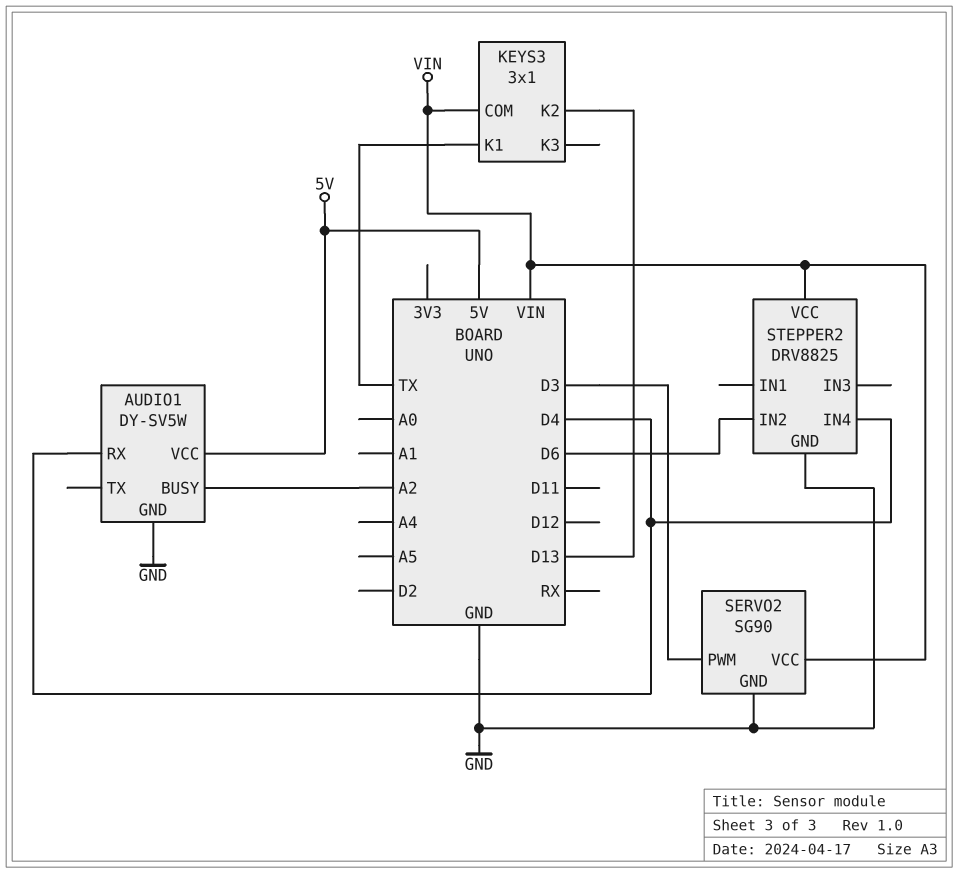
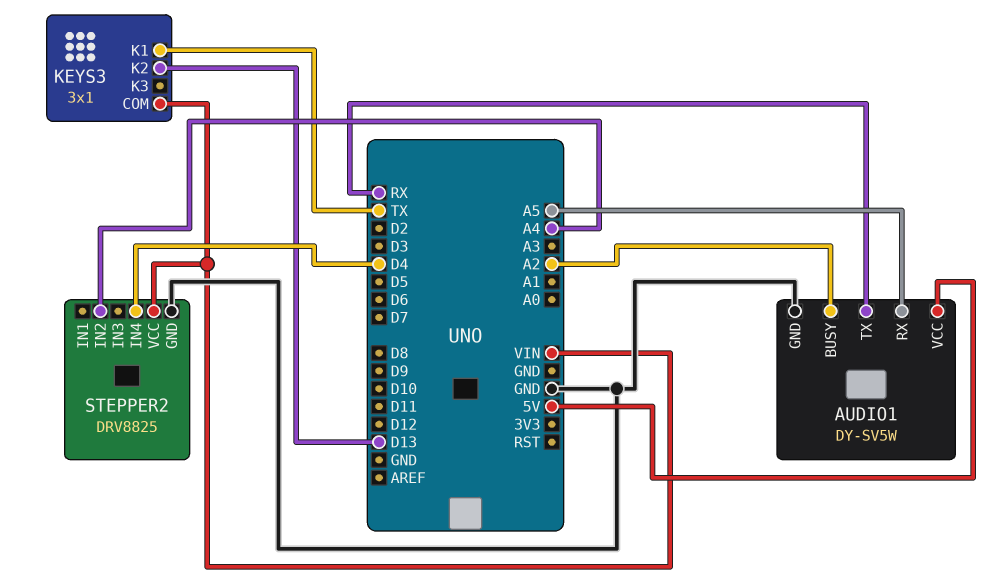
AUDIO1 pin RX: D4 -> A5
AUDIO1 pin TX: none -> RX
SERVO2: SG90 -> none
SERVO2 pin GND: GND -> none
SERVO2 pin PWM: D3 -> none
SERVO2 pin VCC: VIN -> none
STEPPER2 pin IN2: D6 -> A4

